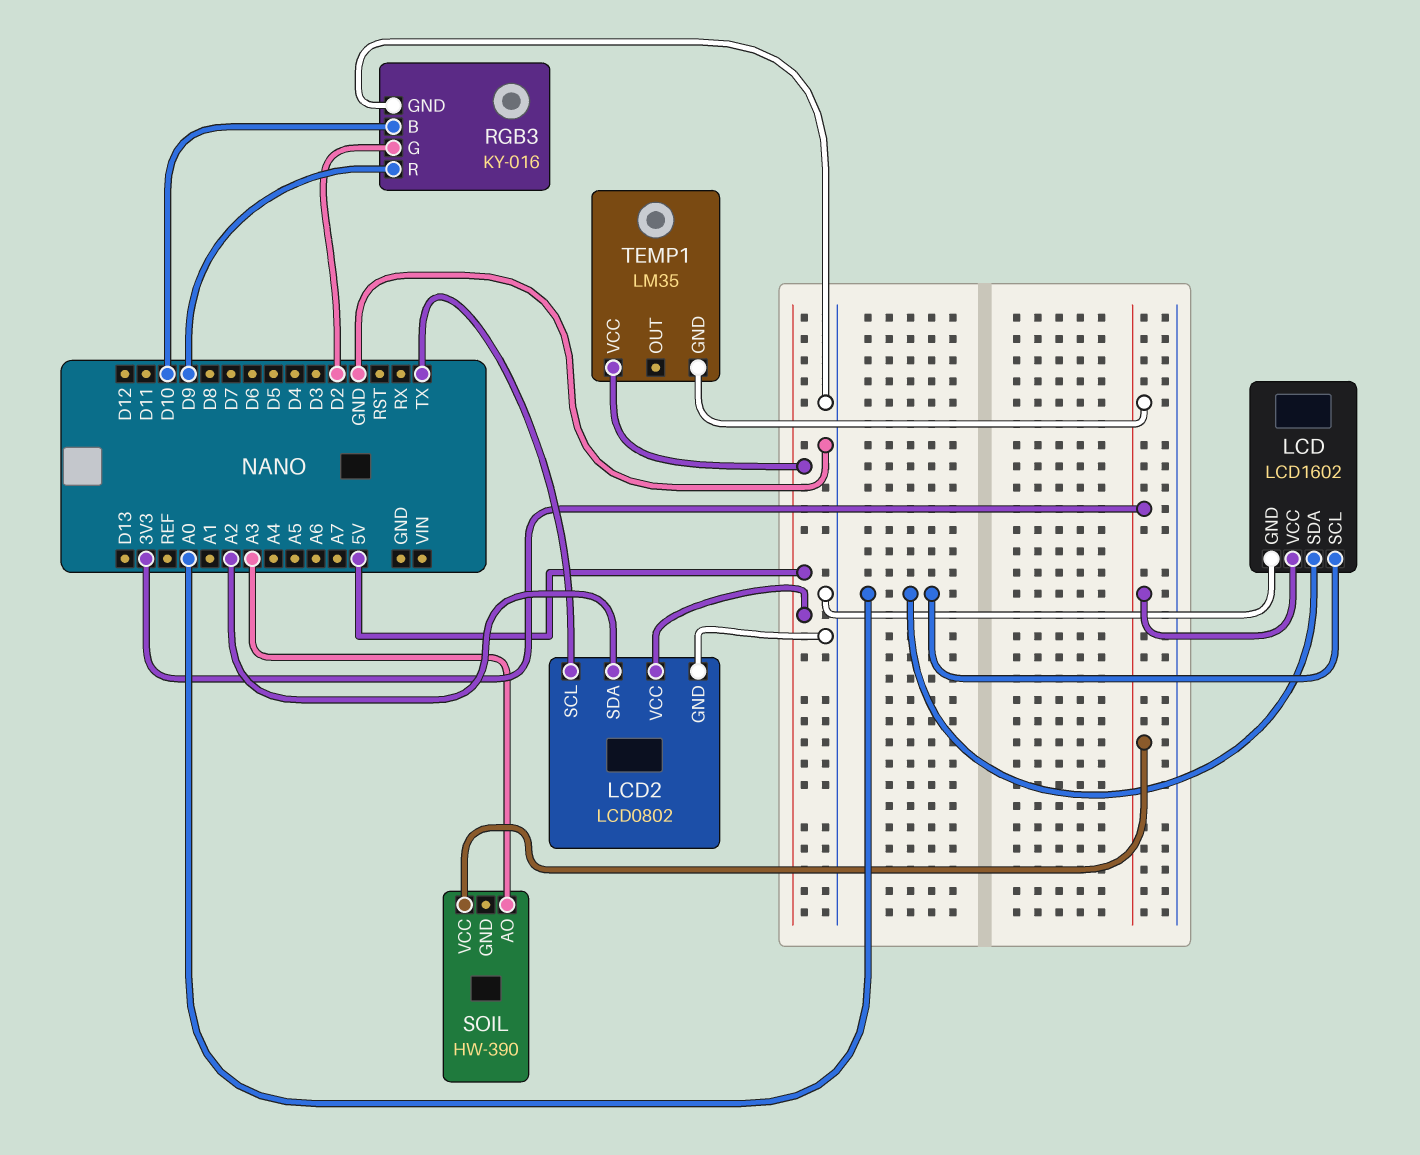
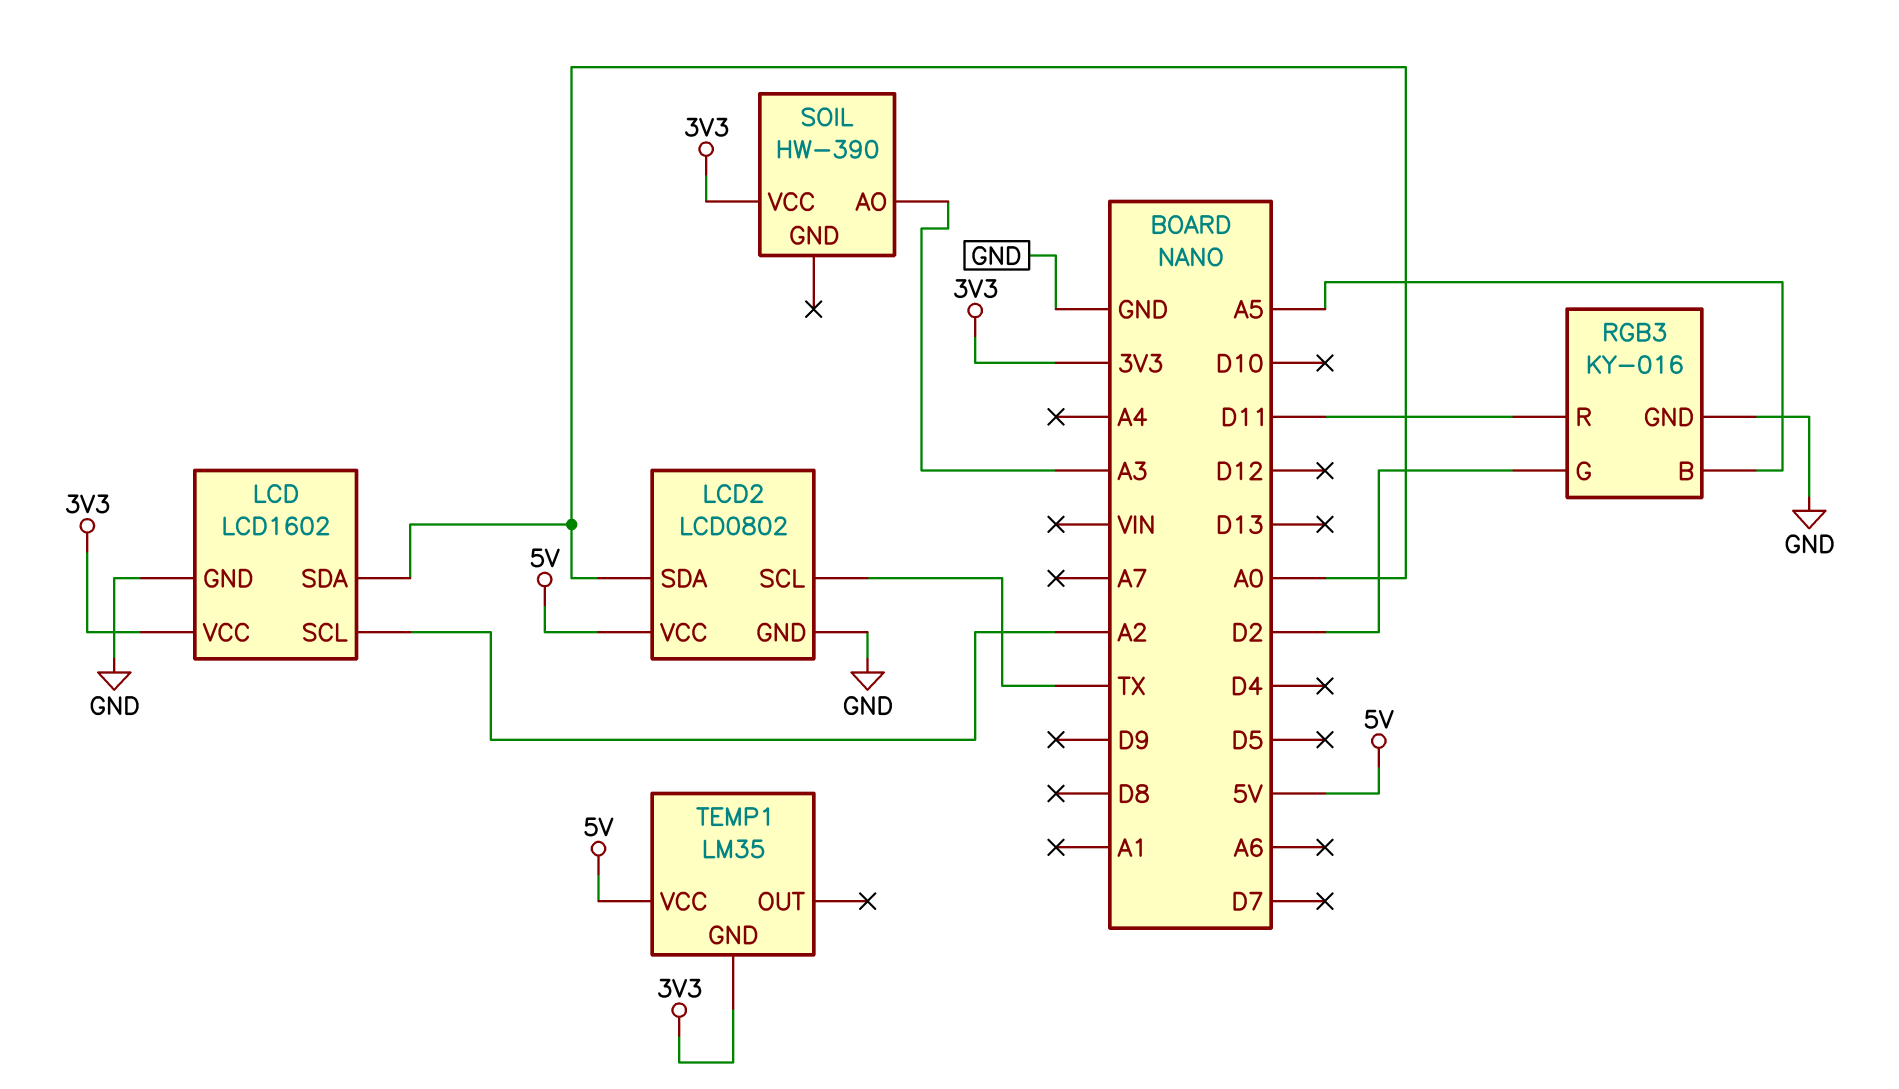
LCD pin SCL: A0 -> A2
LCD2 pin SDA: A2 -> A0
RGB3 pin B: D10 -> A5
RGB3 pin R: D9 -> D11

